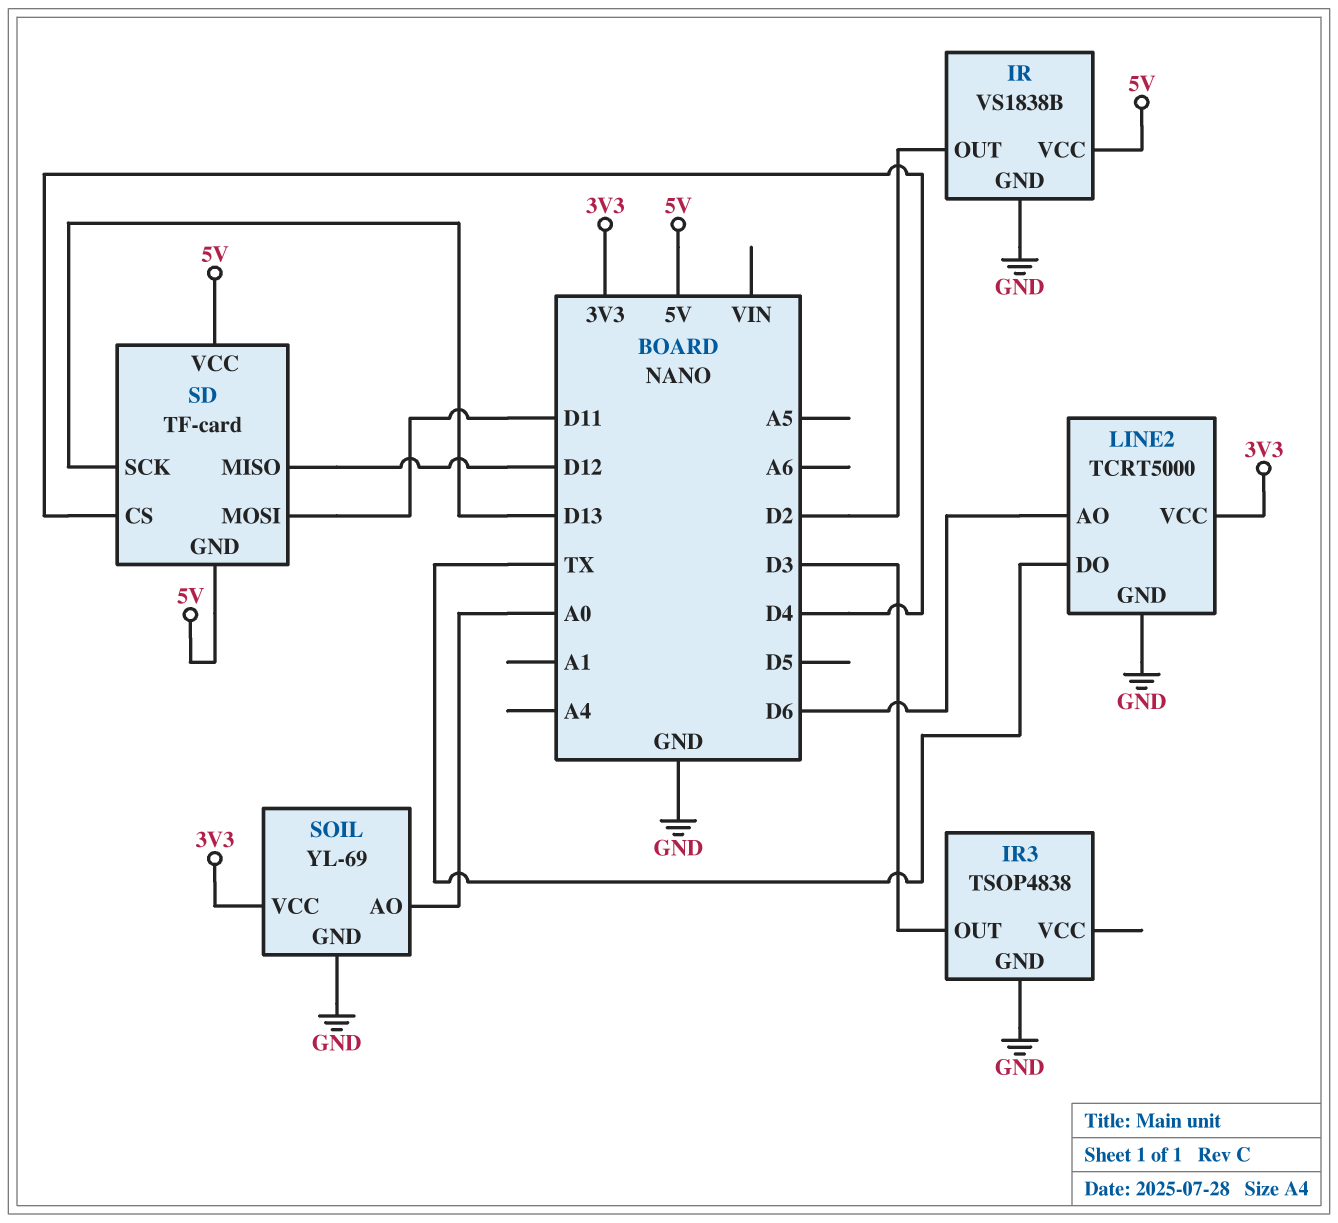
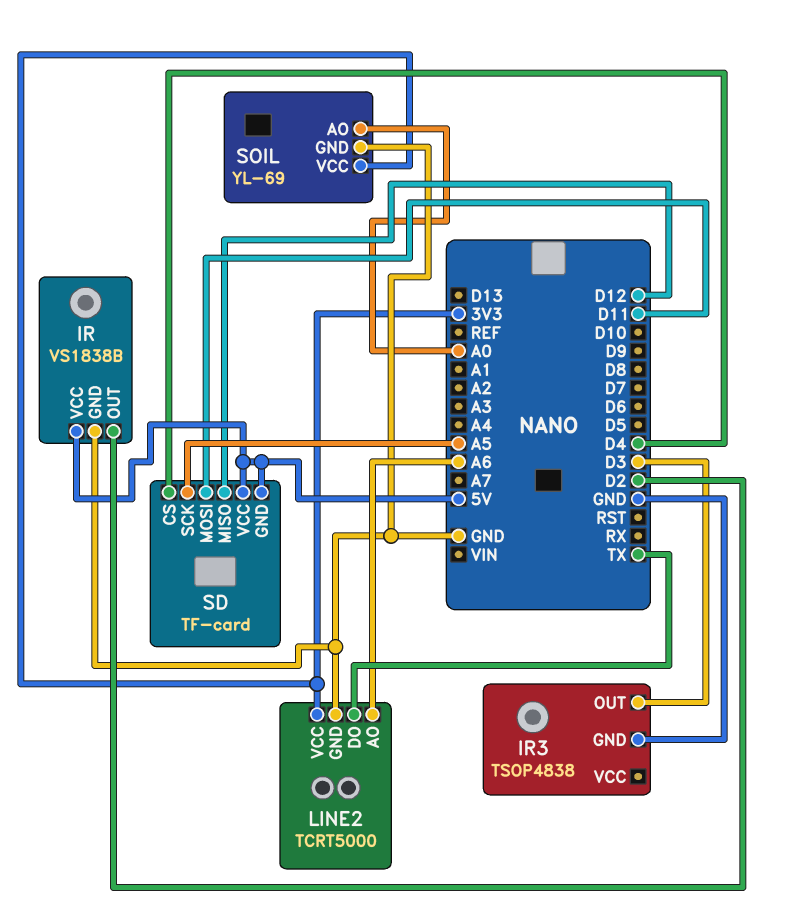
LINE2 pin AO: D6 -> A6
SD pin SCK: D13 -> A5

